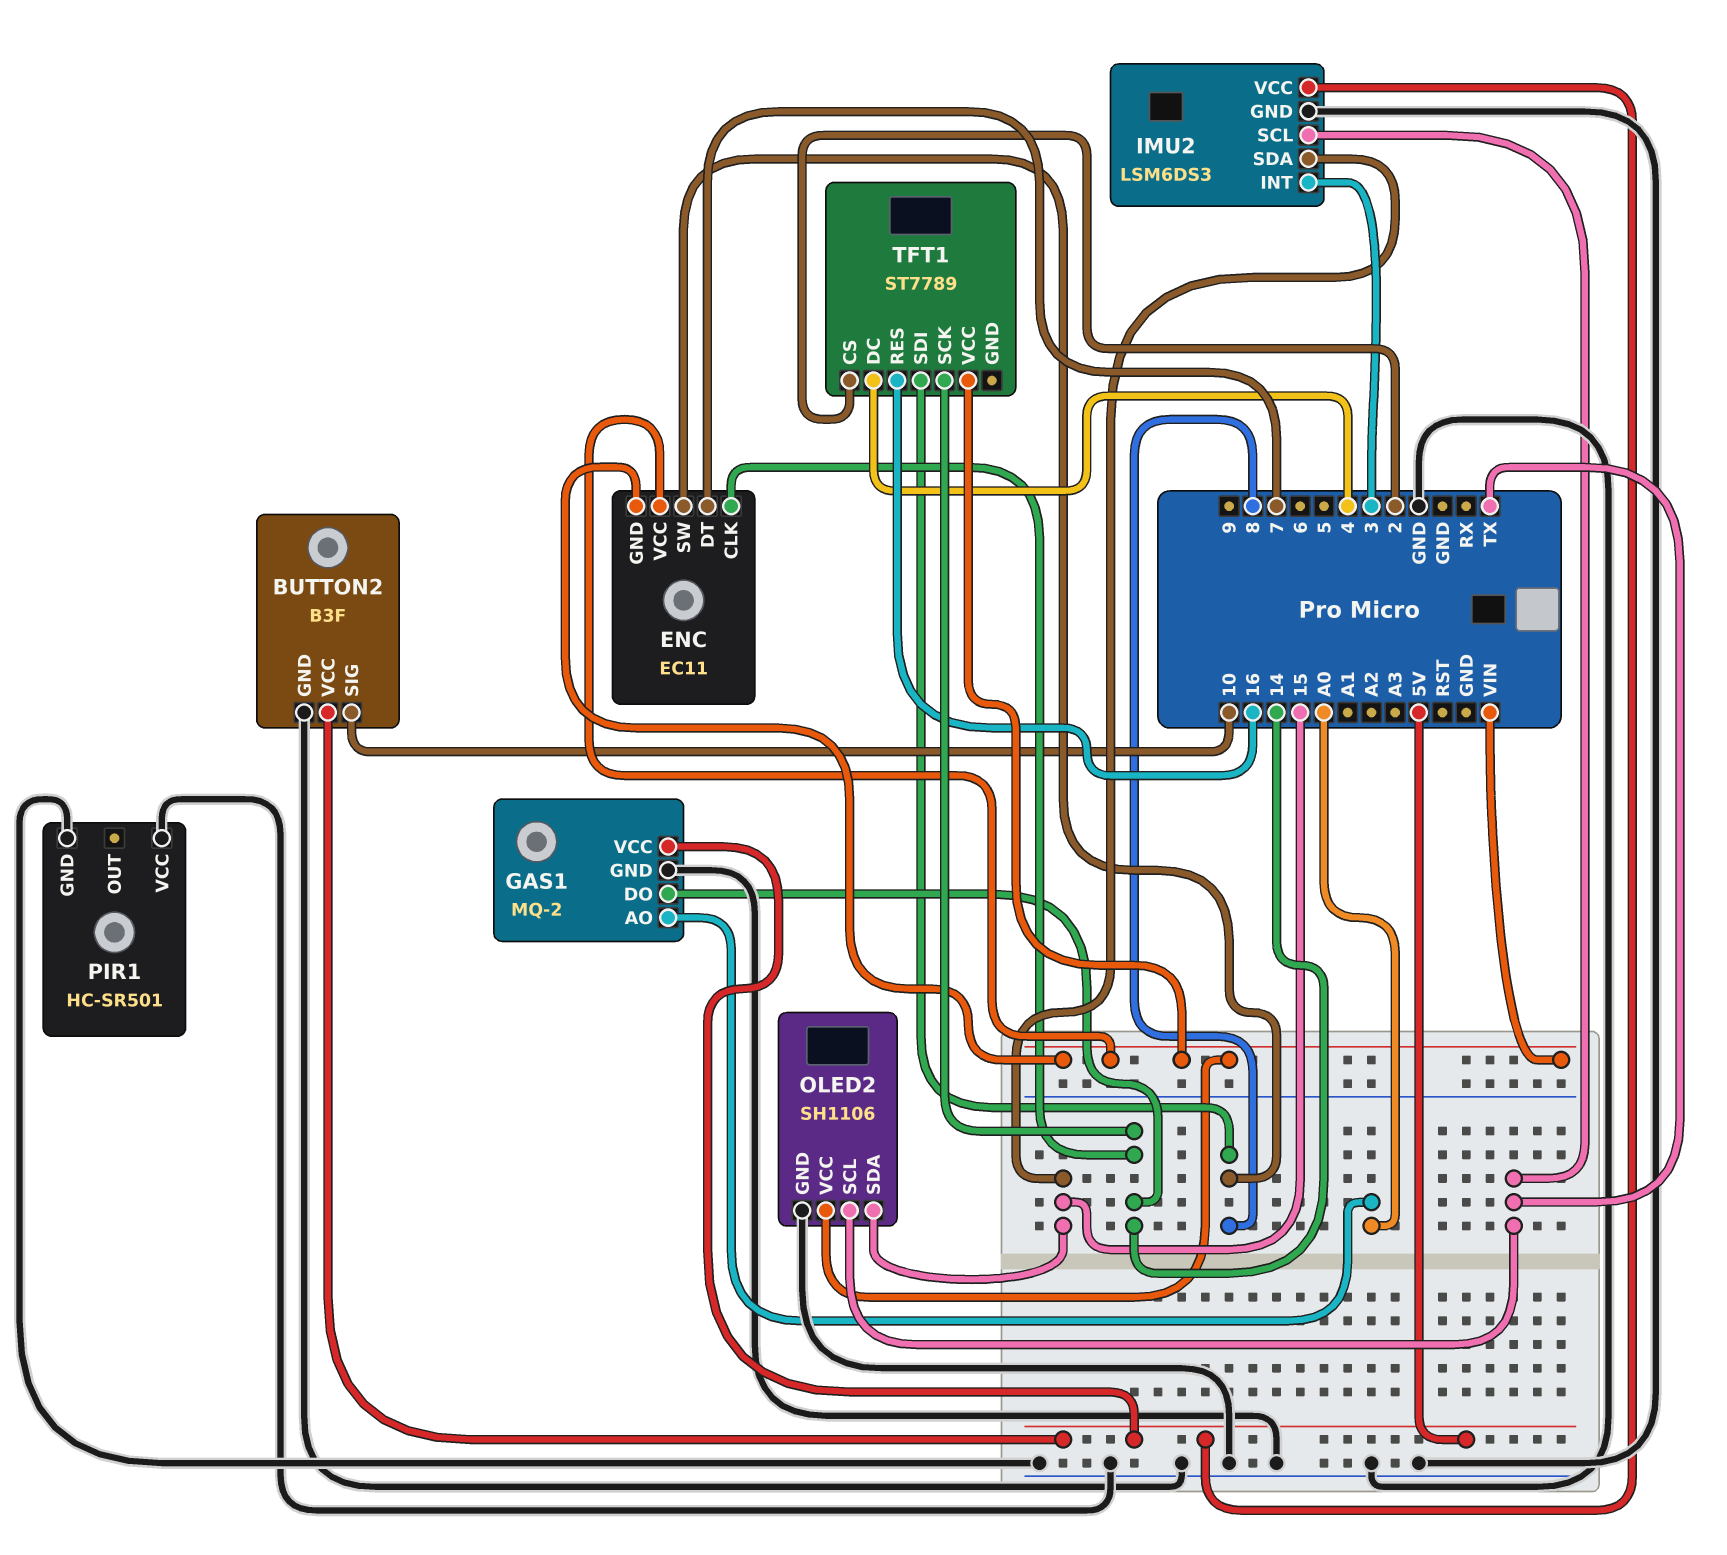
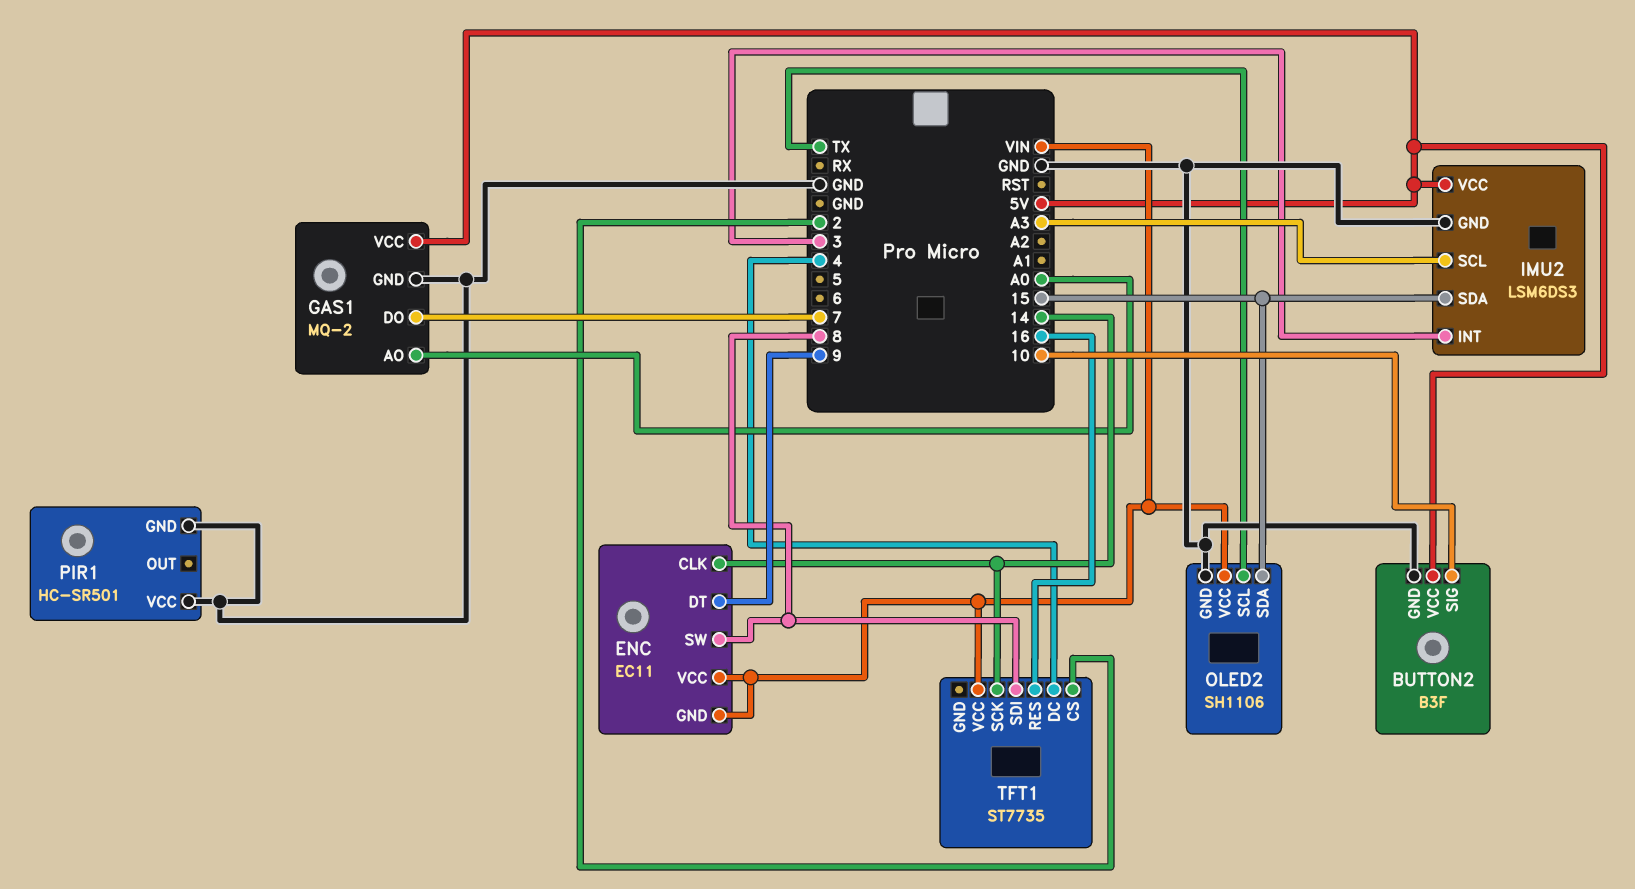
ENC pin DT: 7 -> 9
GAS1 pin DO: 14 -> 7
IMU2 pin SCL: TX -> A3
TFT1: ST7789 -> ST7735

